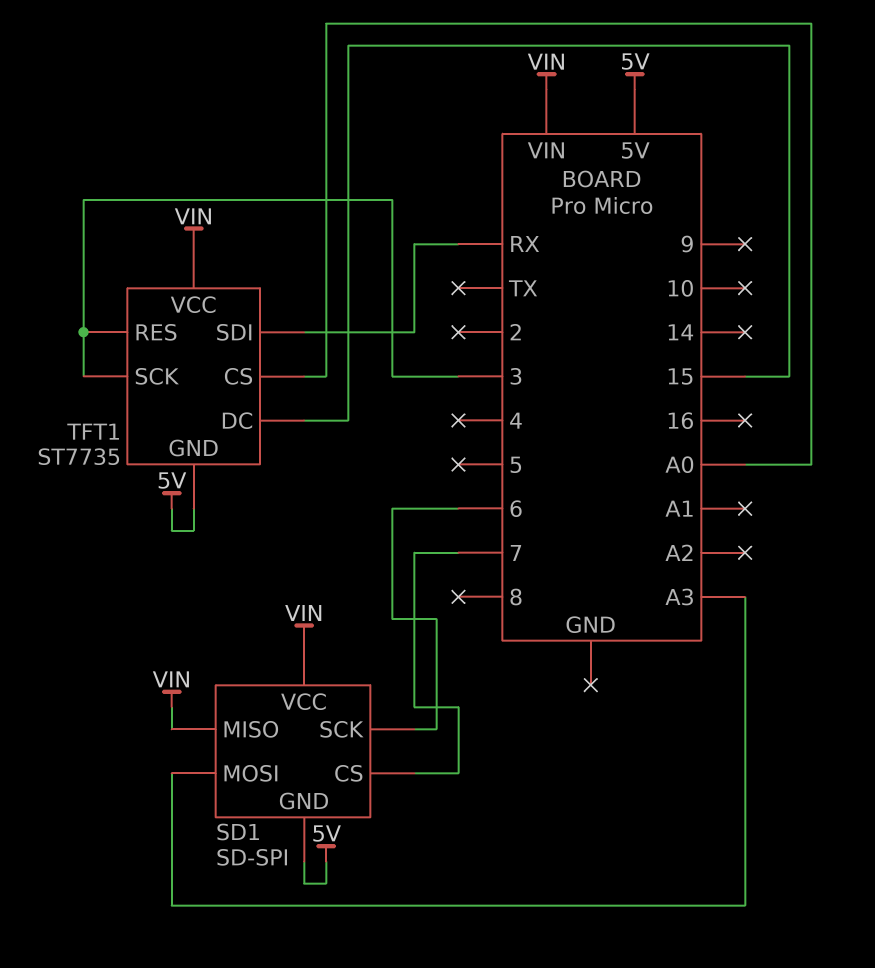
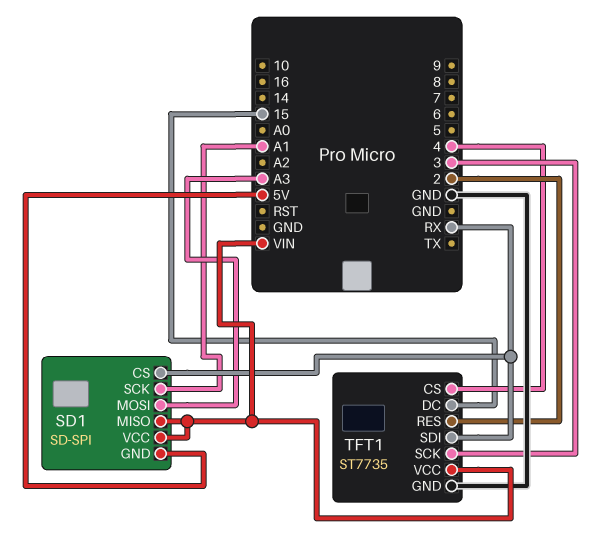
SD1 pin CS: 7 -> RX
SD1 pin SCK: 6 -> A1
TFT1 pin CS: A0 -> 4
TFT1 pin GND: 5V -> GND
TFT1 pin RES: 3 -> 2

